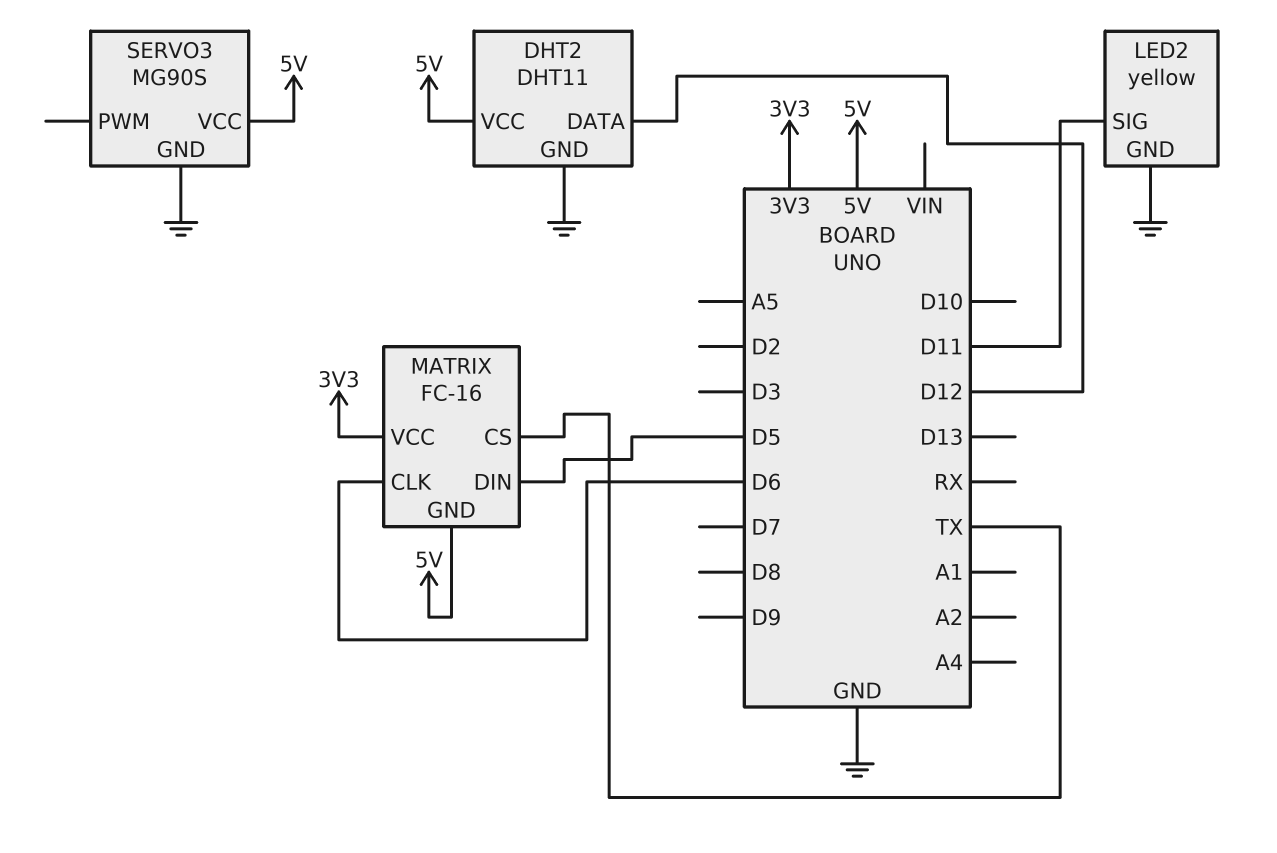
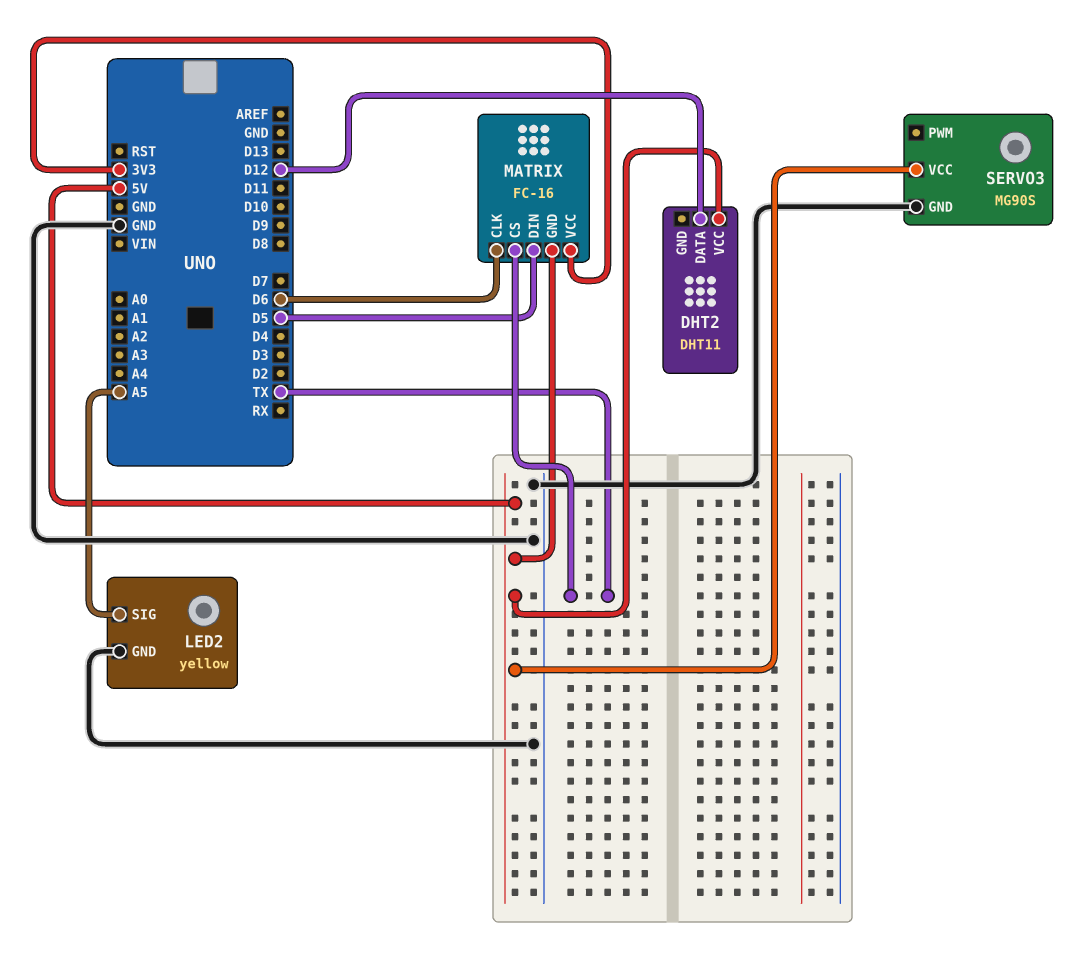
DHT2 pin GND: GND -> none
LED2 pin SIG: D11 -> A5

